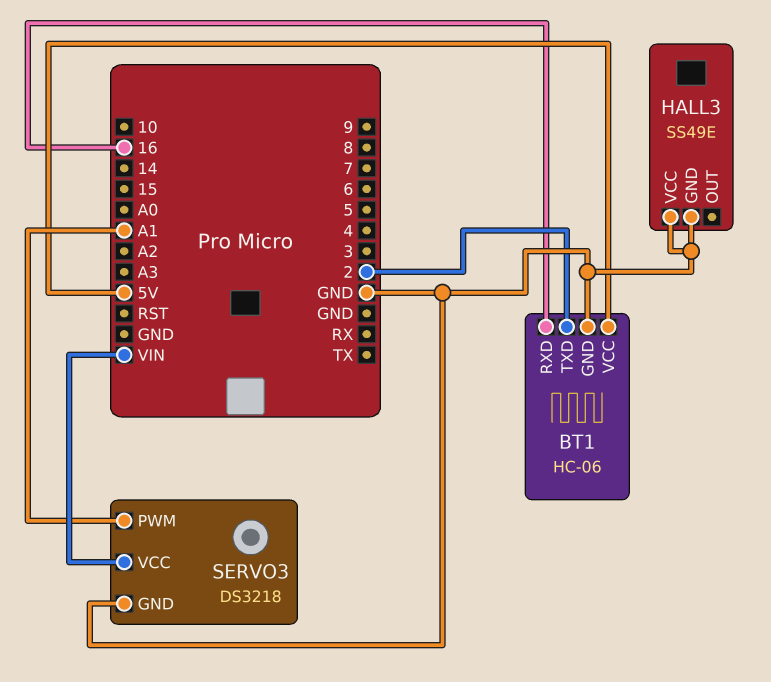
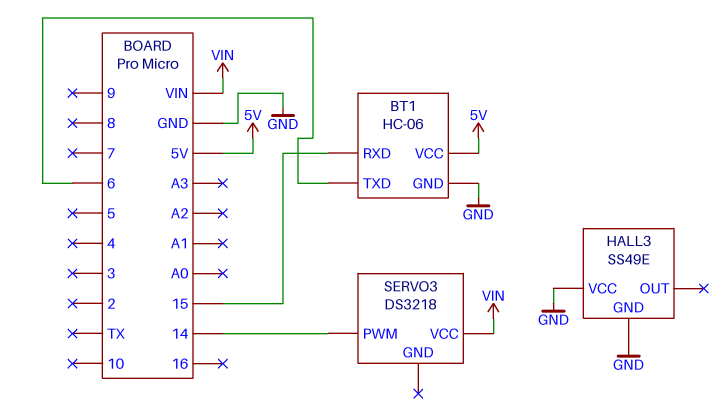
BT1 pin RXD: 16 -> 15
BT1 pin TXD: 2 -> 6
SERVO3 pin GND: GND -> none
SERVO3 pin PWM: A1 -> 14

